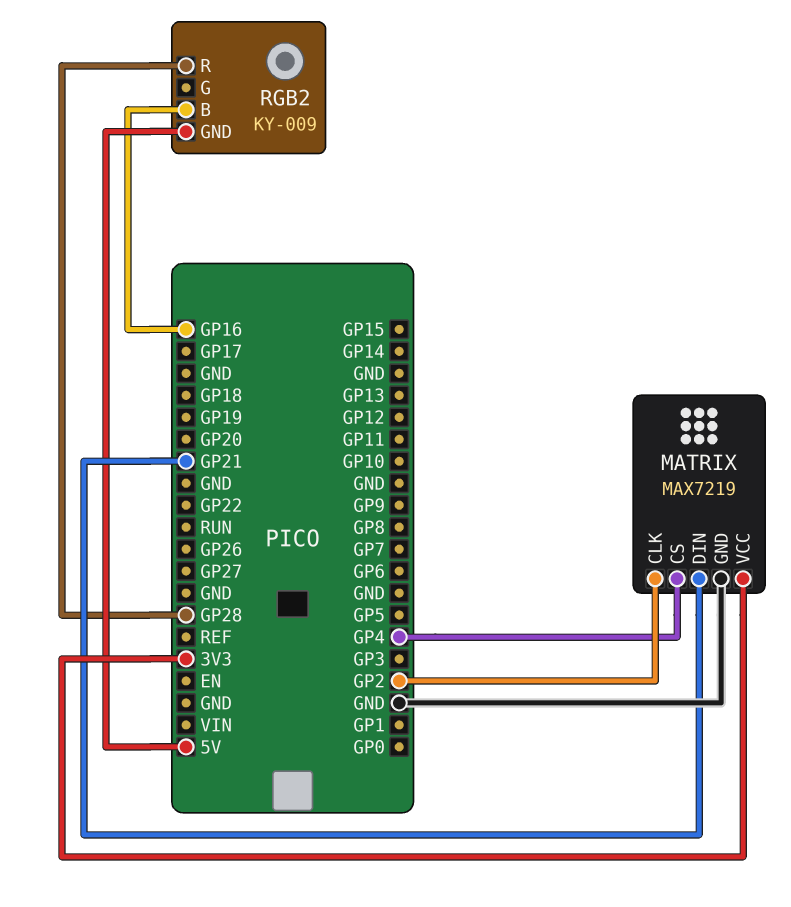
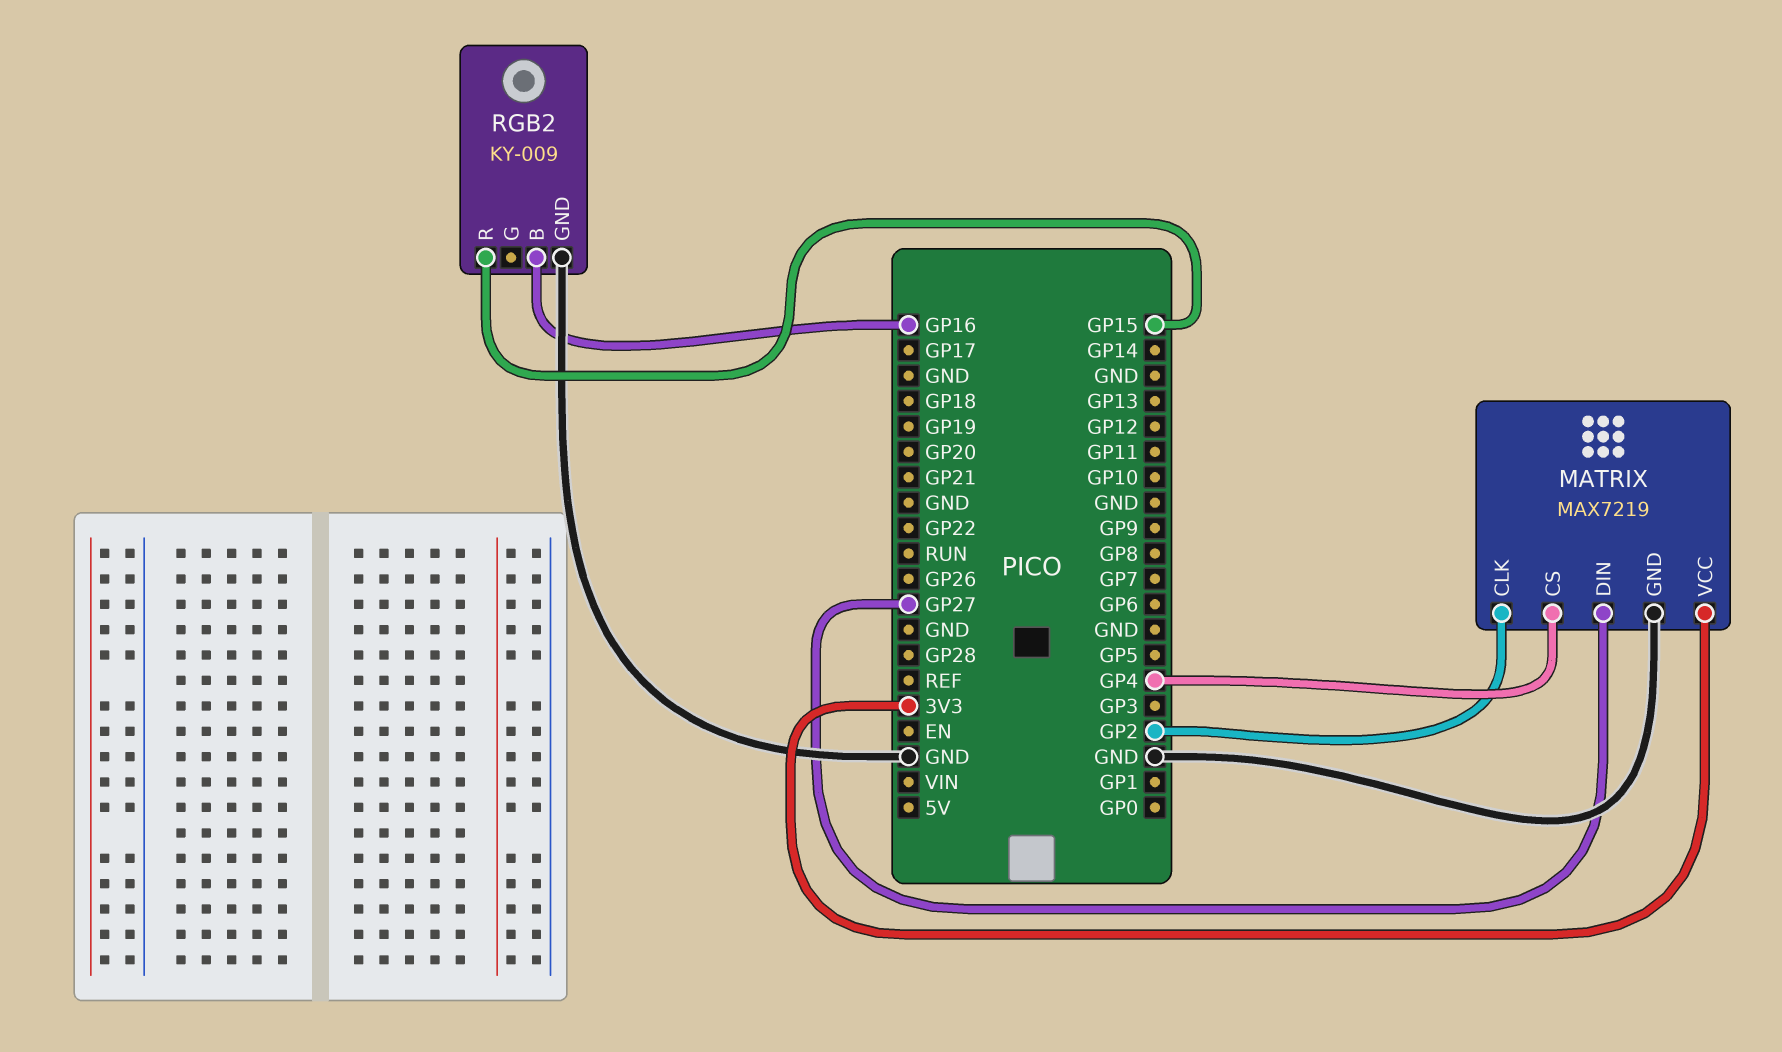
MATRIX pin DIN: GP21 -> GP27
RGB2 pin GND: 5V -> GND
RGB2 pin R: GP28 -> GP15

